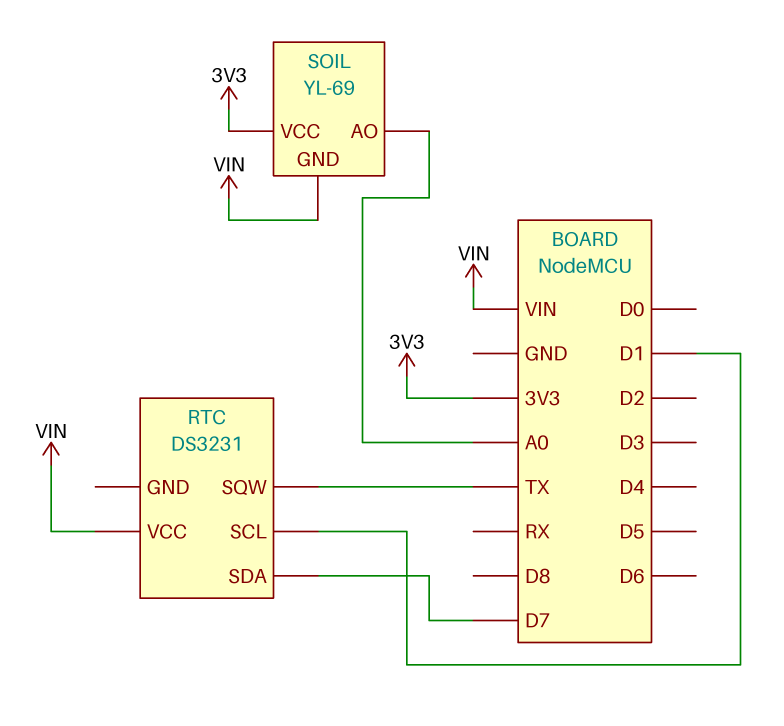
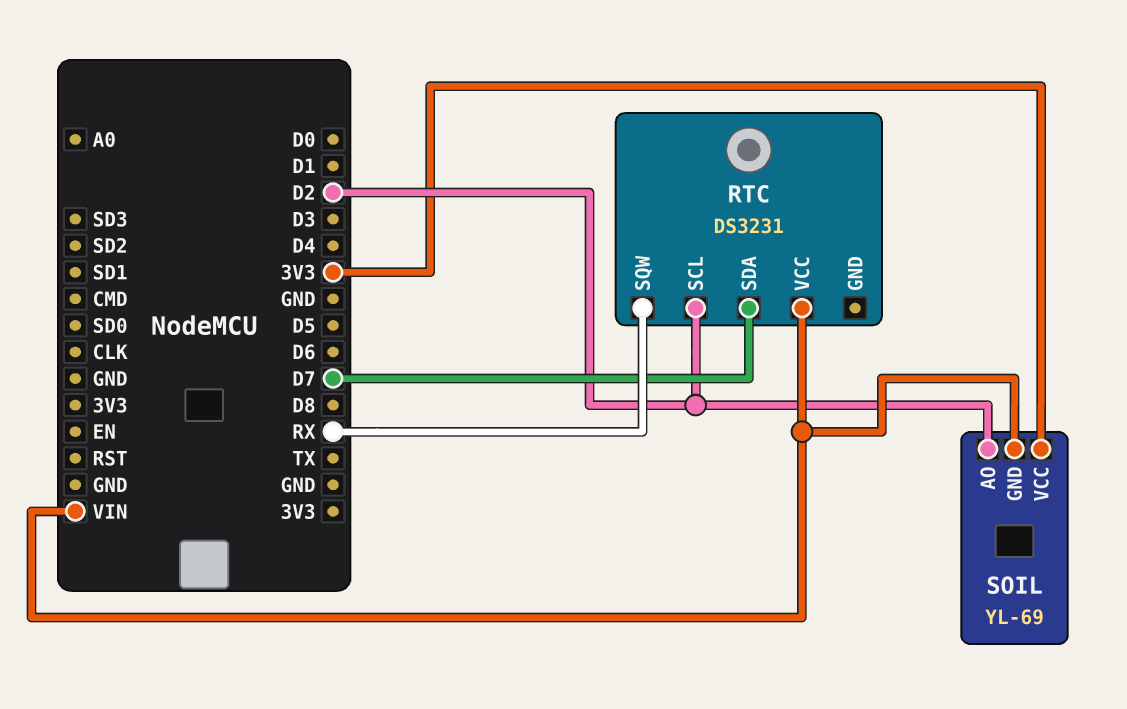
RTC pin SCL: D1 -> D2
RTC pin SQW: TX -> RX
SOIL pin AO: A0 -> D2

